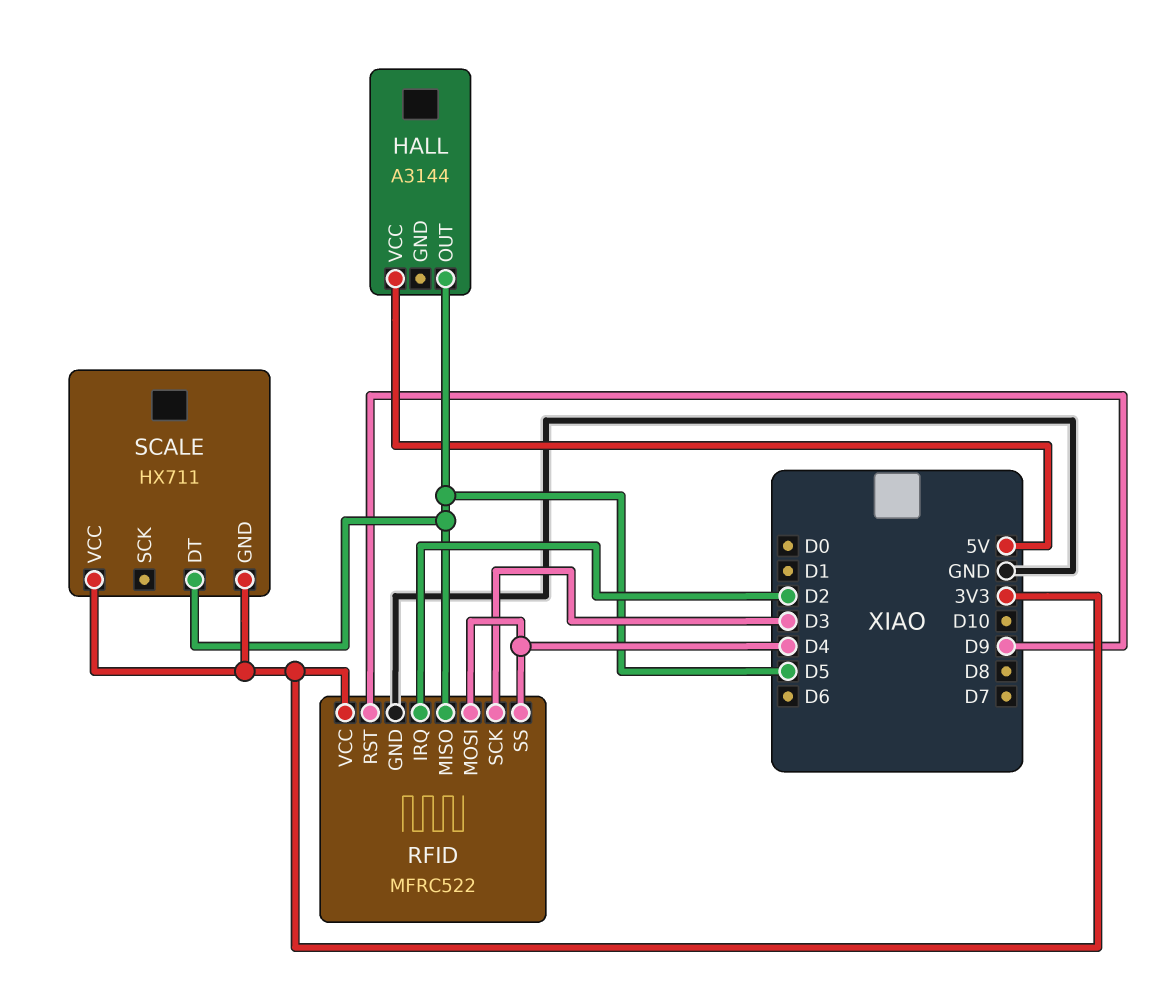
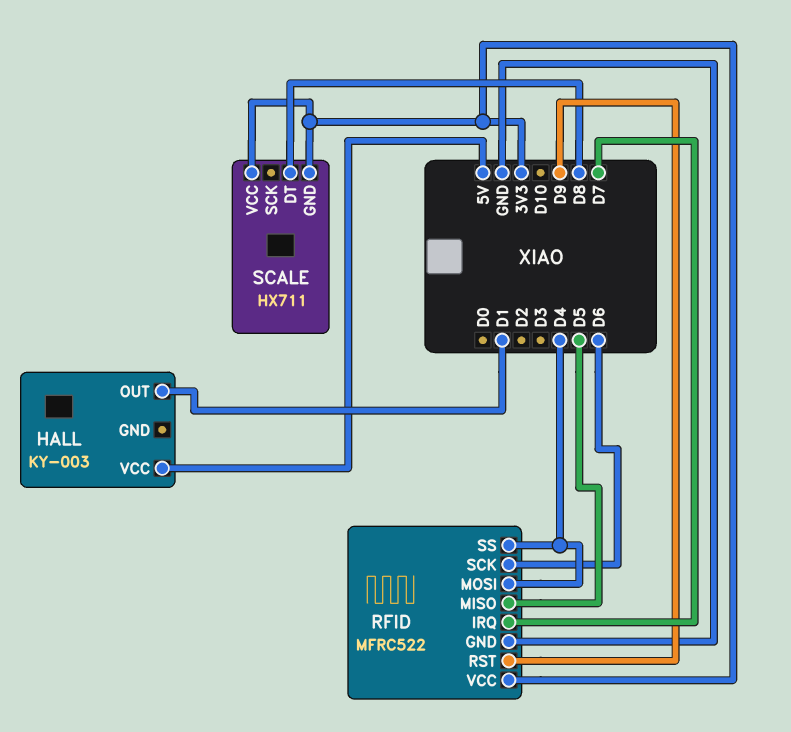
HALL: A3144 -> KY-003
HALL pin OUT: D5 -> D1
RFID pin IRQ: D2 -> D7
RFID pin SCK: D3 -> D6
SCALE pin DT: D5 -> D8

